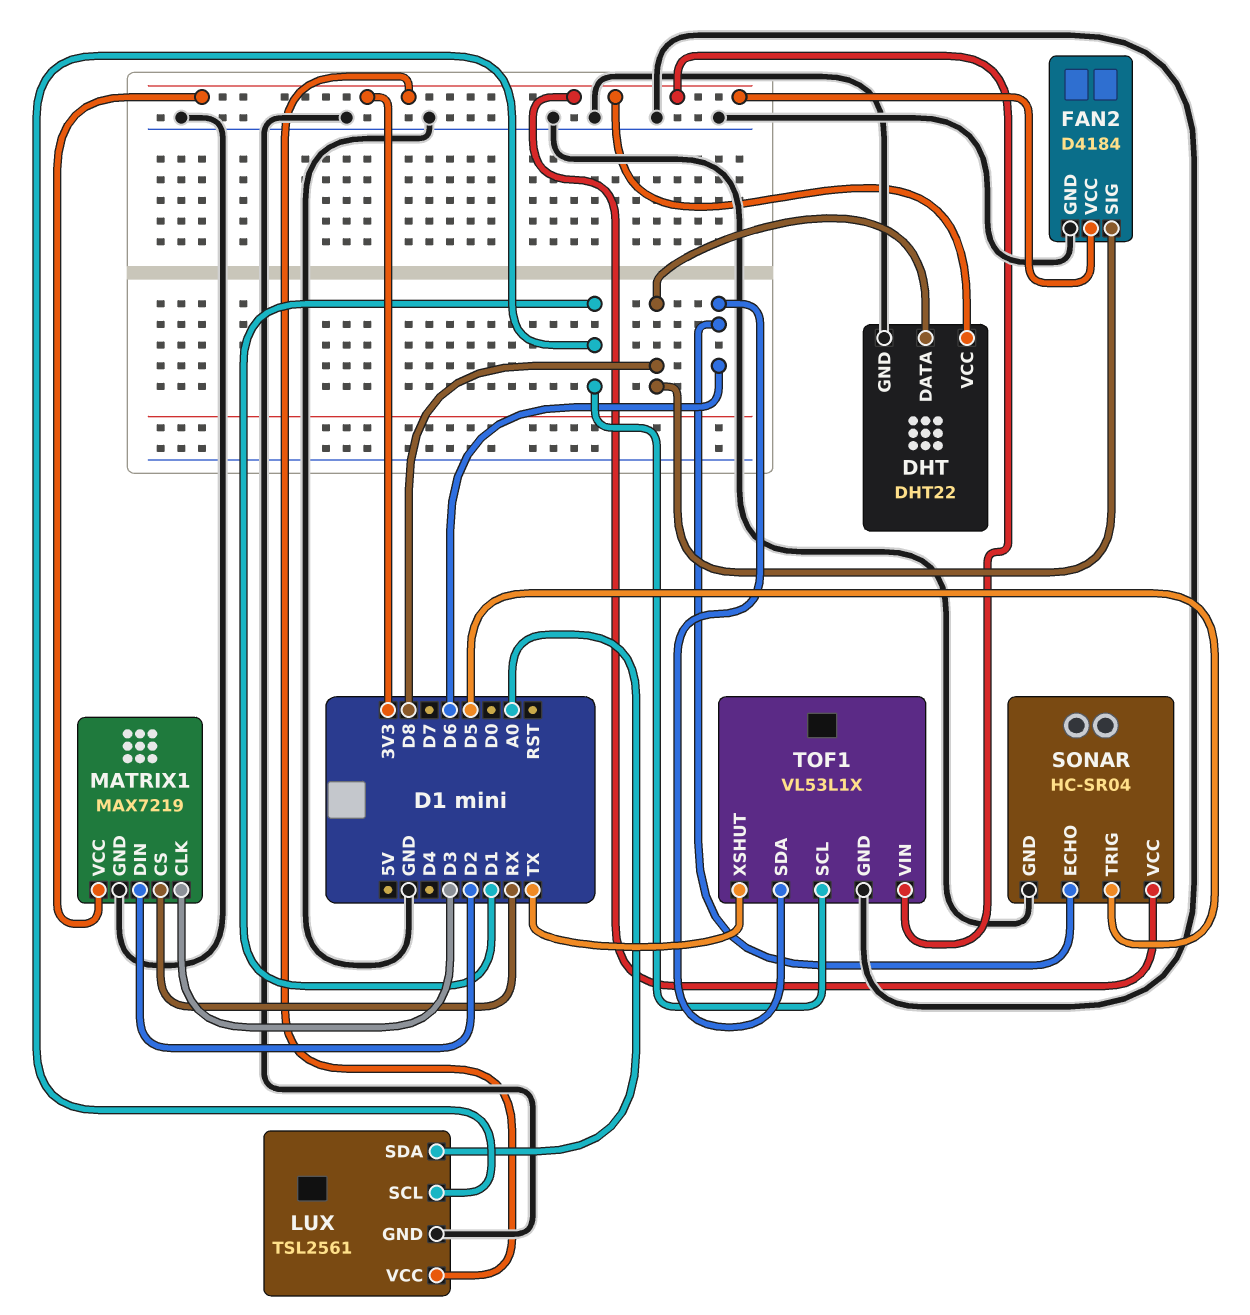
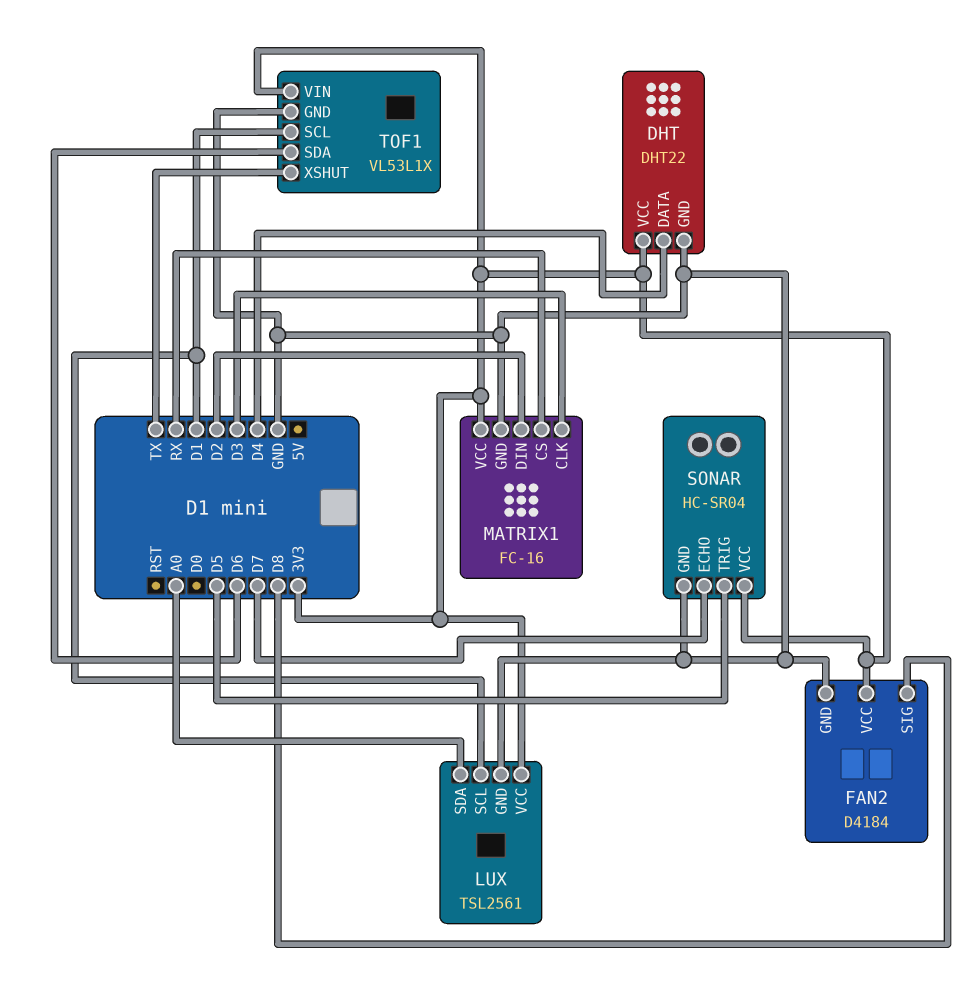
DHT pin DATA: D8 -> D4
MATRIX1: MAX7219 -> FC-16
SONAR pin ECHO: D6 -> D7

